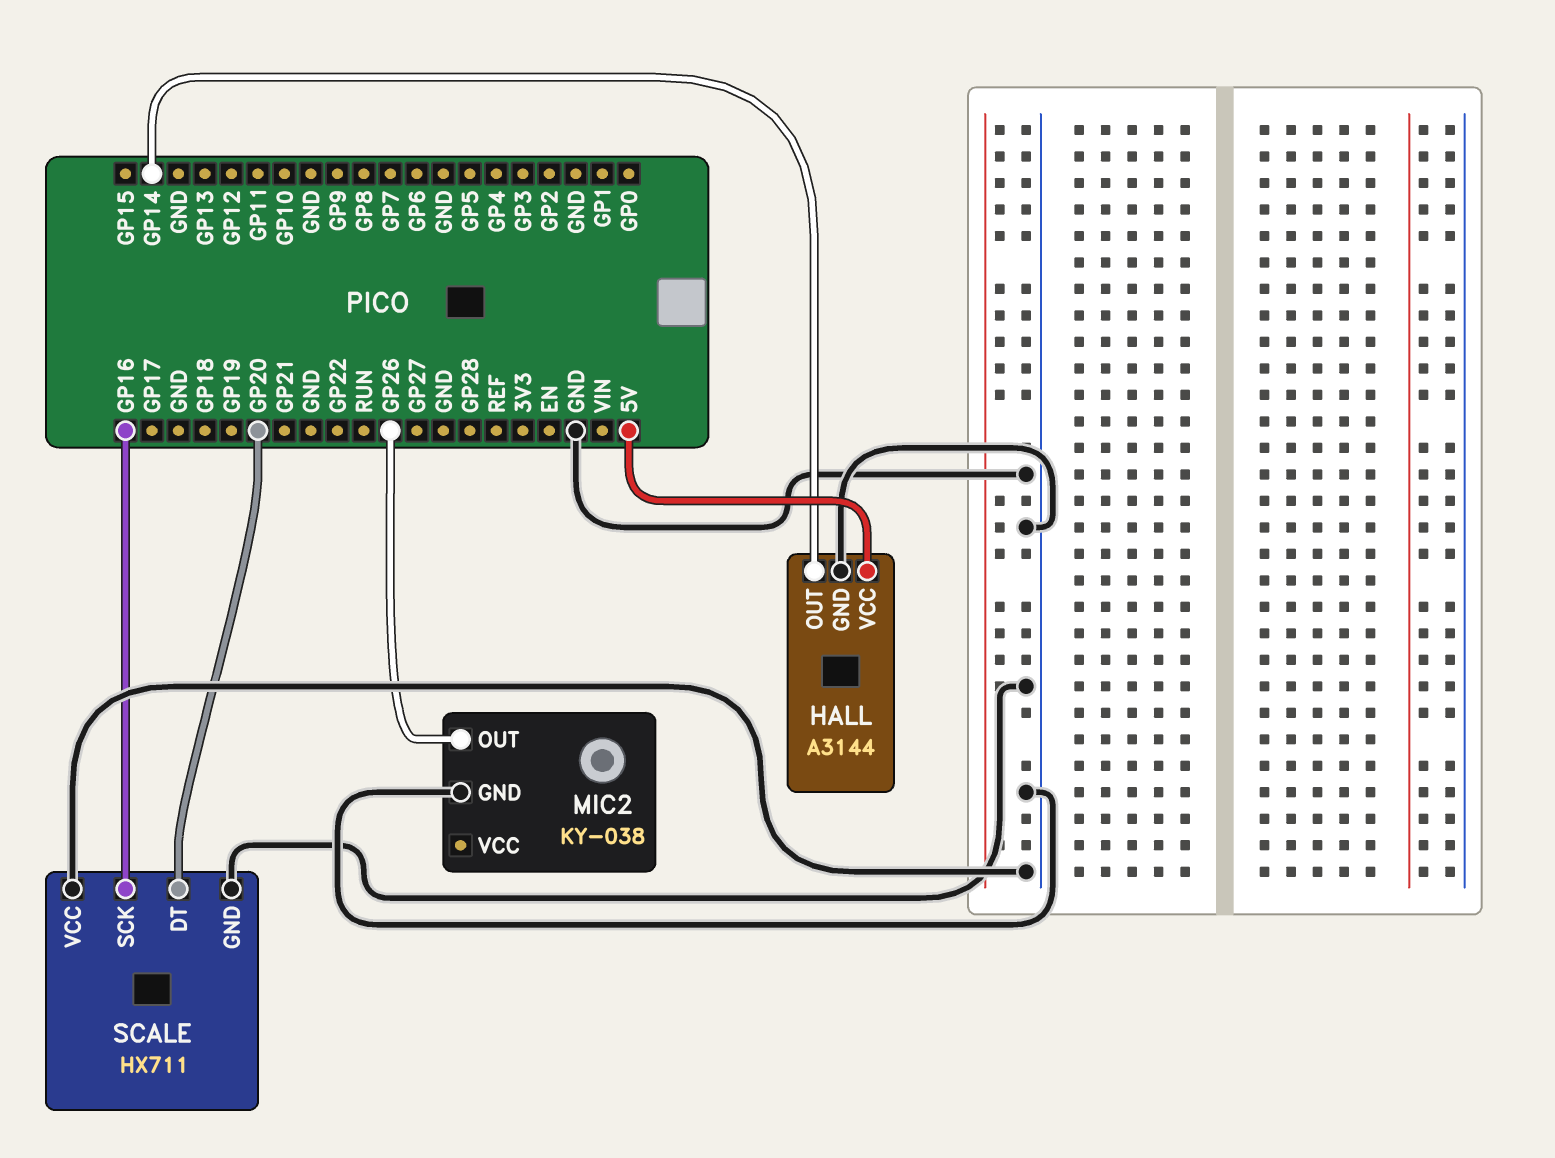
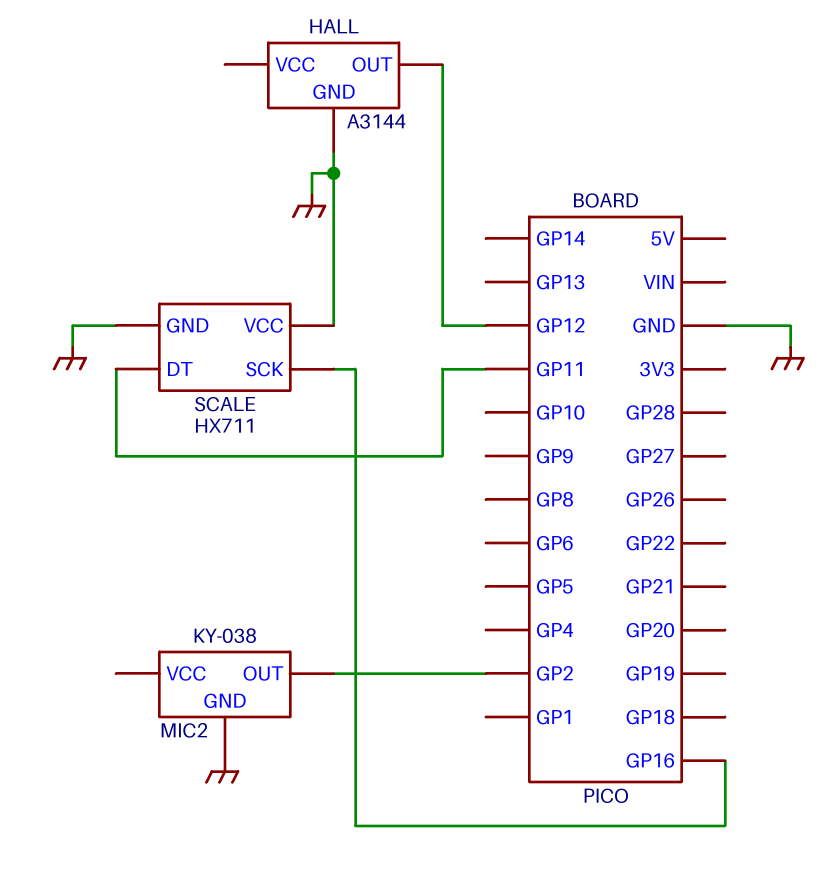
HALL pin OUT: GP14 -> GP12
HALL pin VCC: 5V -> none
MIC2 pin OUT: GP26 -> GP2
SCALE pin DT: GP20 -> GP11

